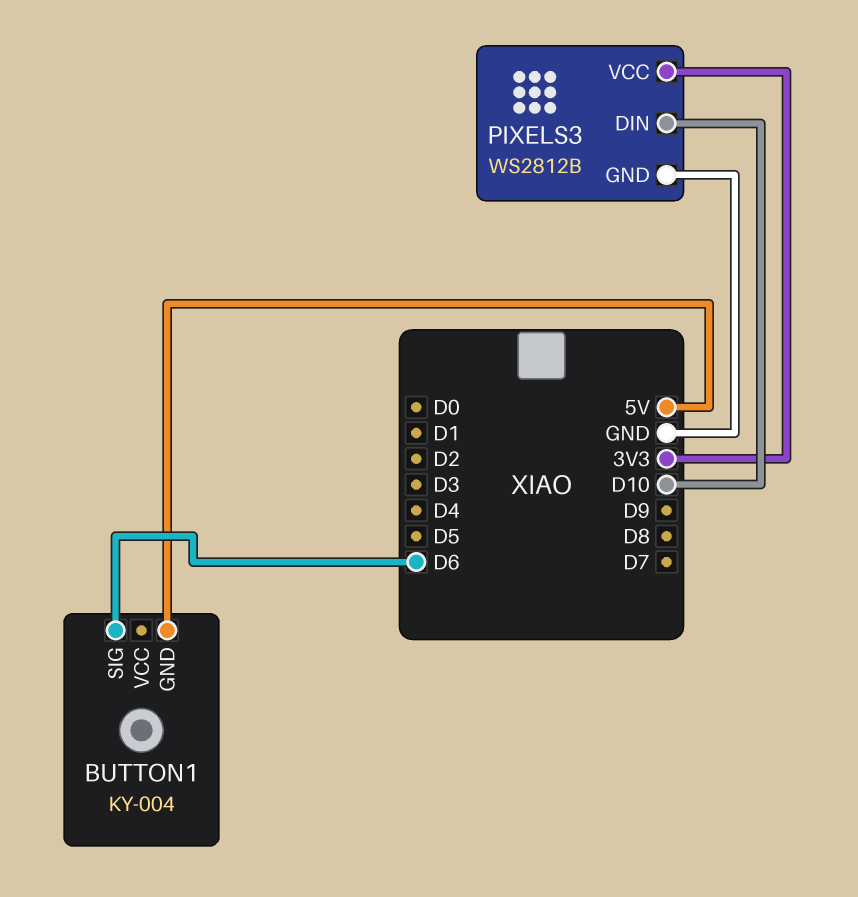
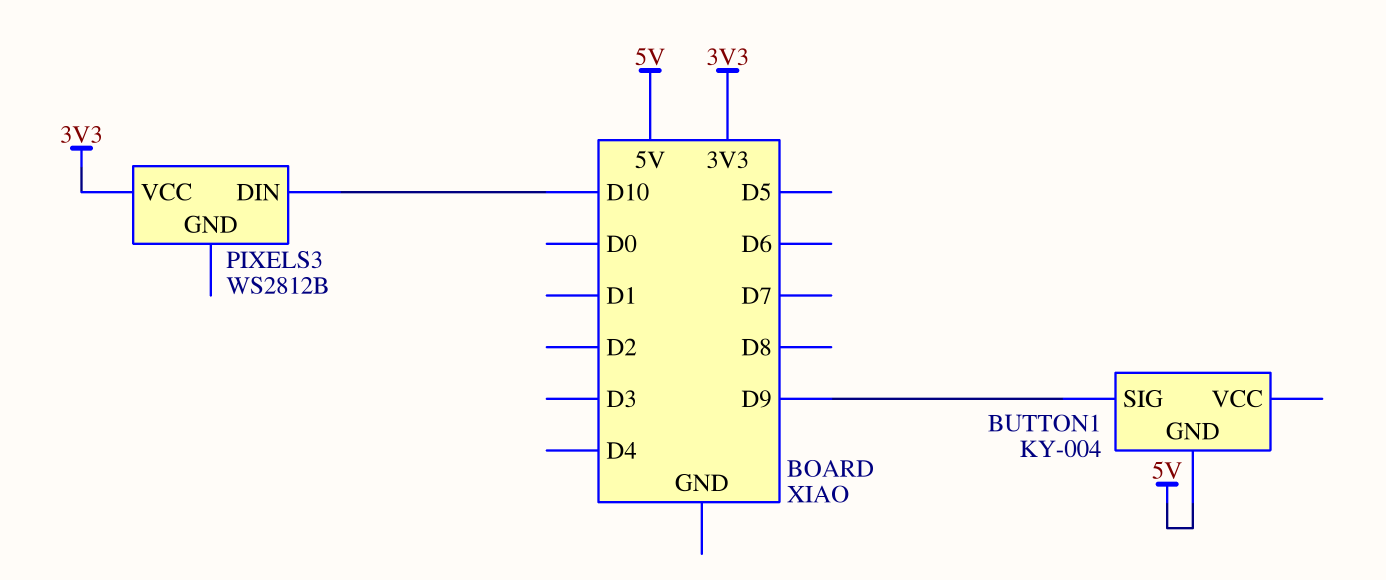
BUTTON1 pin SIG: D6 -> D9
PIXELS3 pin GND: GND -> none

